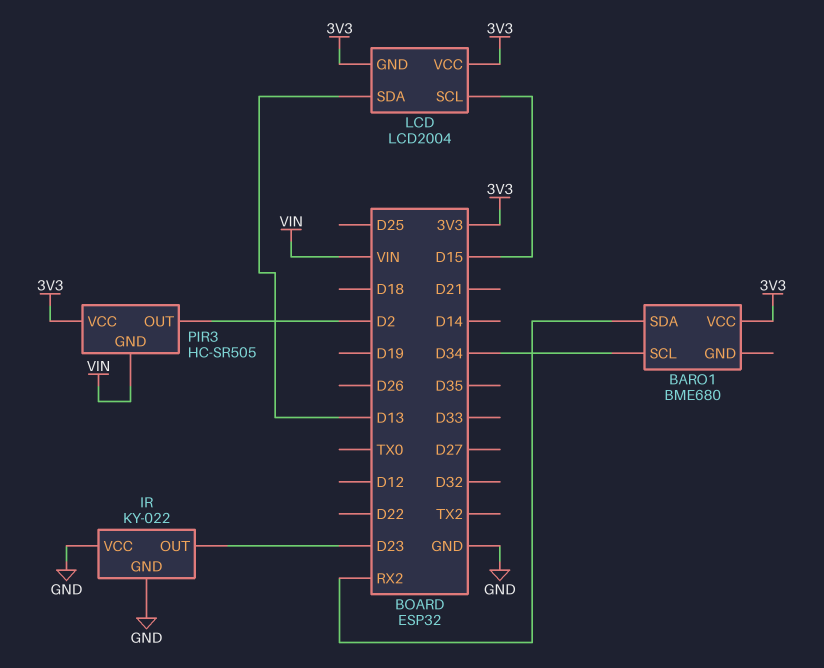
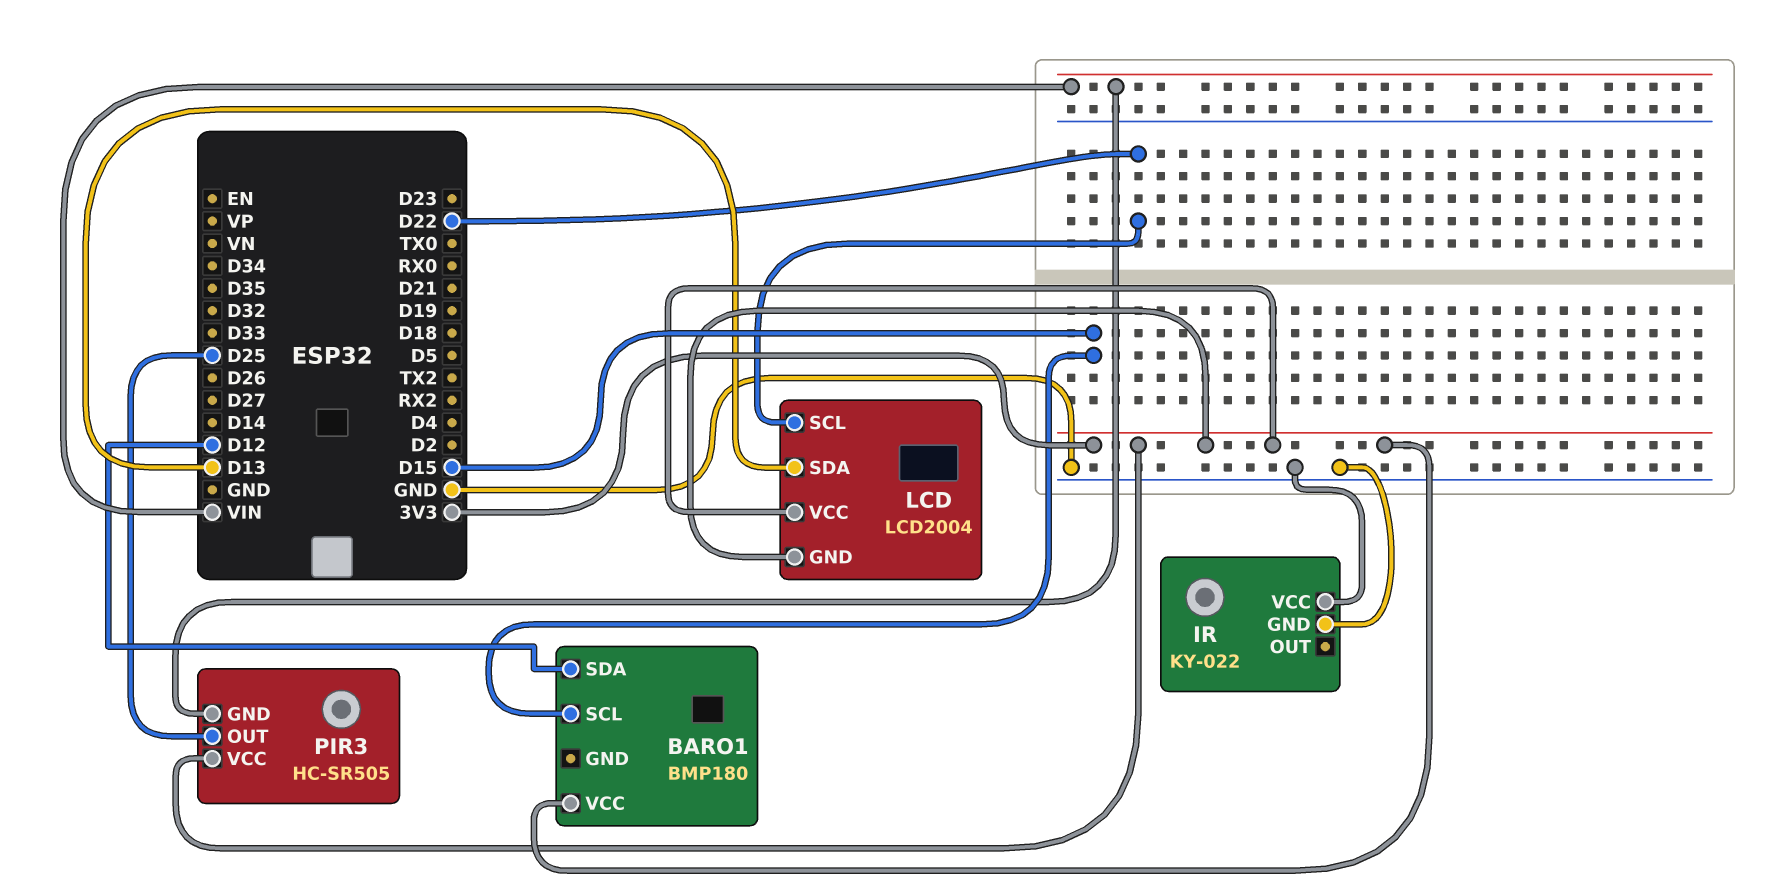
BARO1: BME680 -> BMP180
BARO1 pin SCL: D34 -> D15
BARO1 pin SDA: RX2 -> D12
IR pin OUT: D23 -> none
LCD pin SCL: D15 -> D22
PIR3 pin OUT: D2 -> D25

